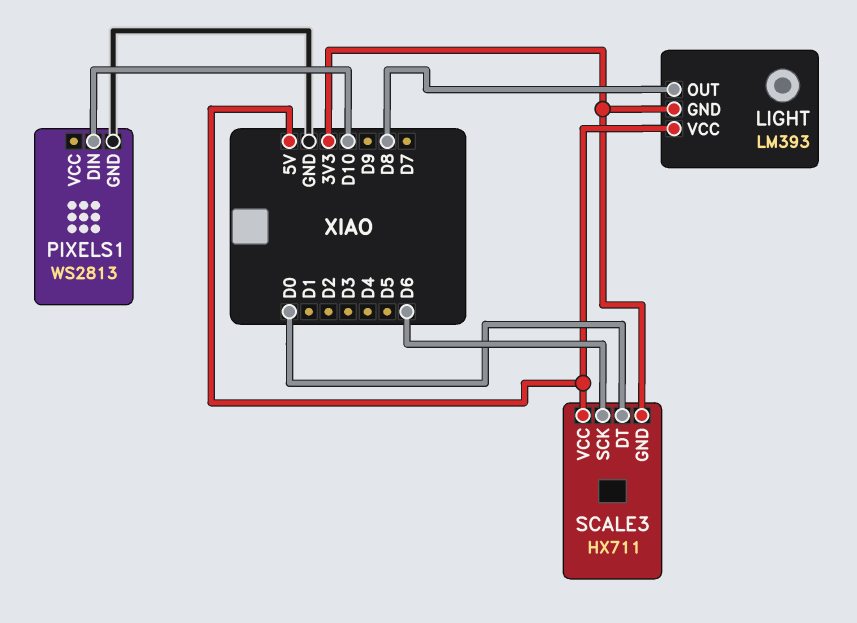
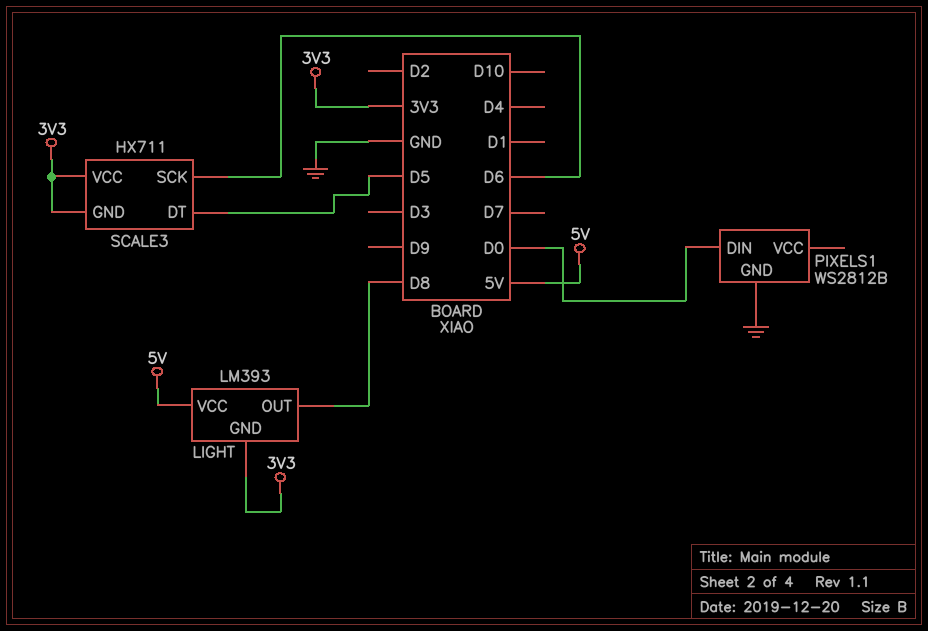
PIXELS1: WS2813 -> WS2812B
PIXELS1 pin DIN: D10 -> D0
SCALE3 pin DT: D0 -> D5
SCALE3 pin VCC: 5V -> 3V3

